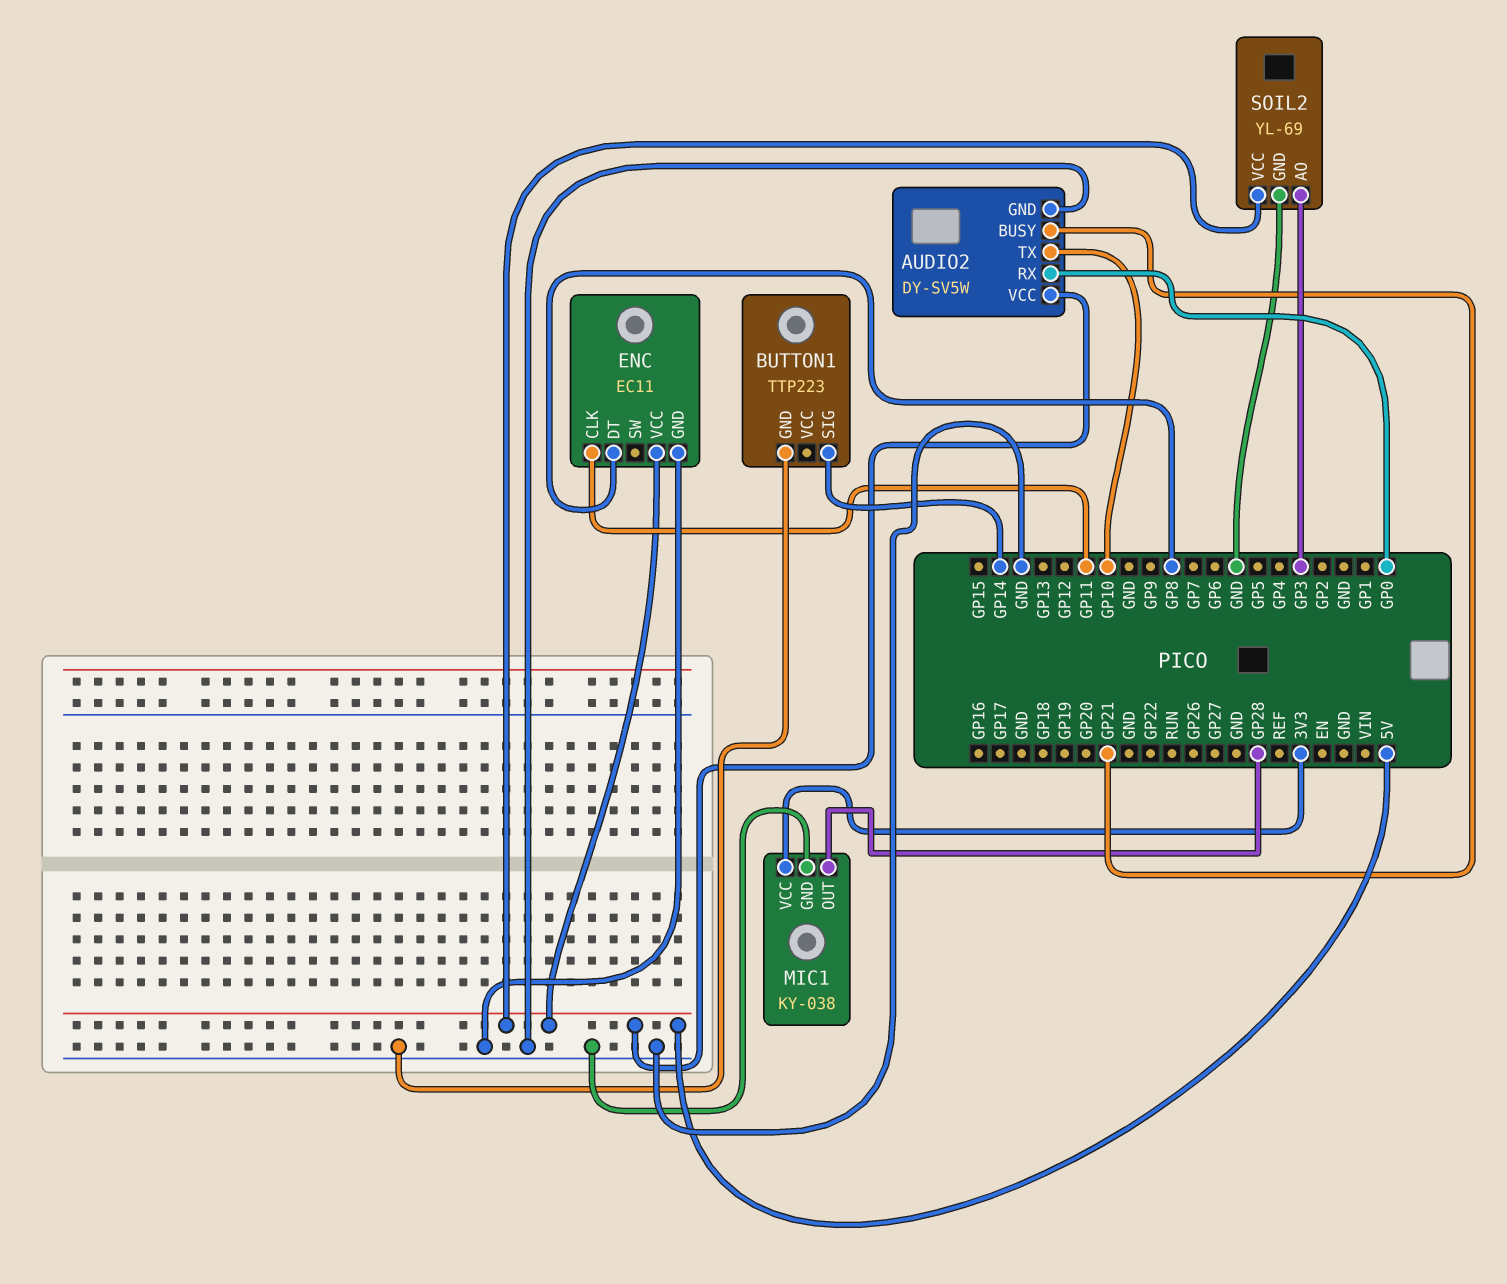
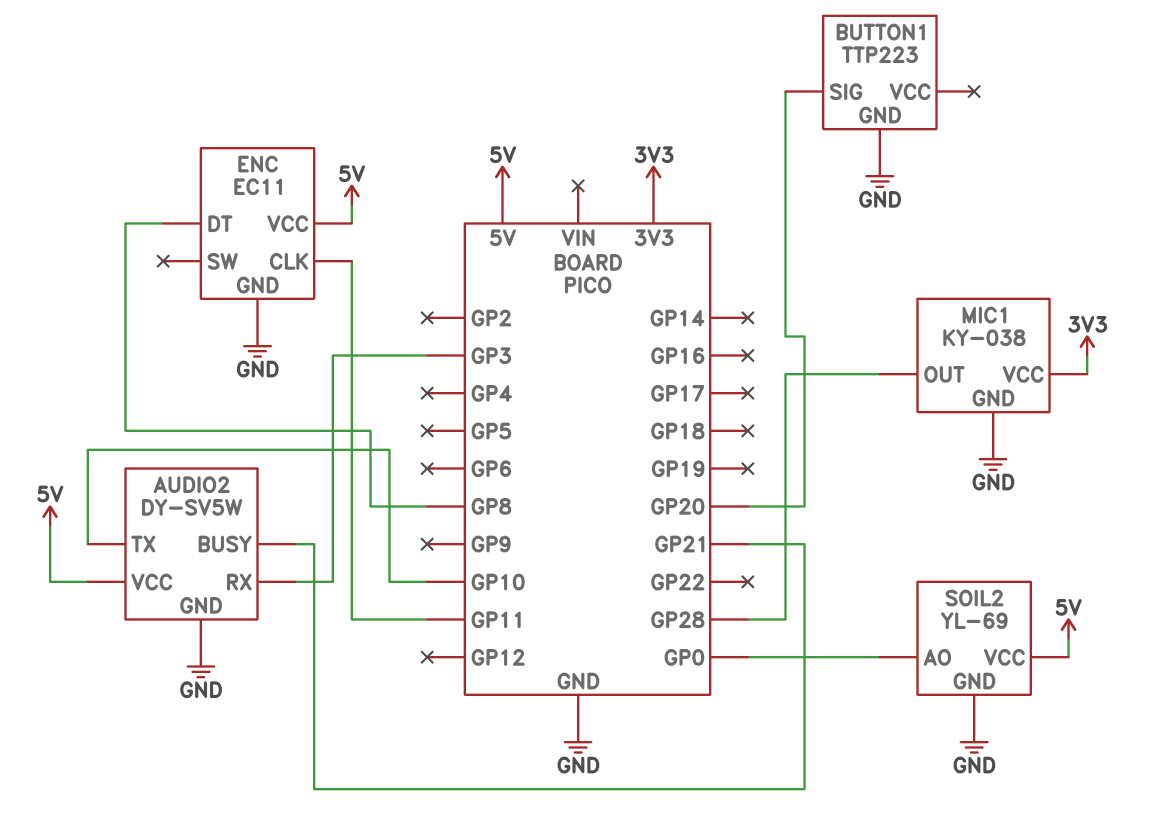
AUDIO2 pin RX: GP0 -> GP3
BUTTON1 pin SIG: GP14 -> GP20
SOIL2 pin AO: GP3 -> GP0

